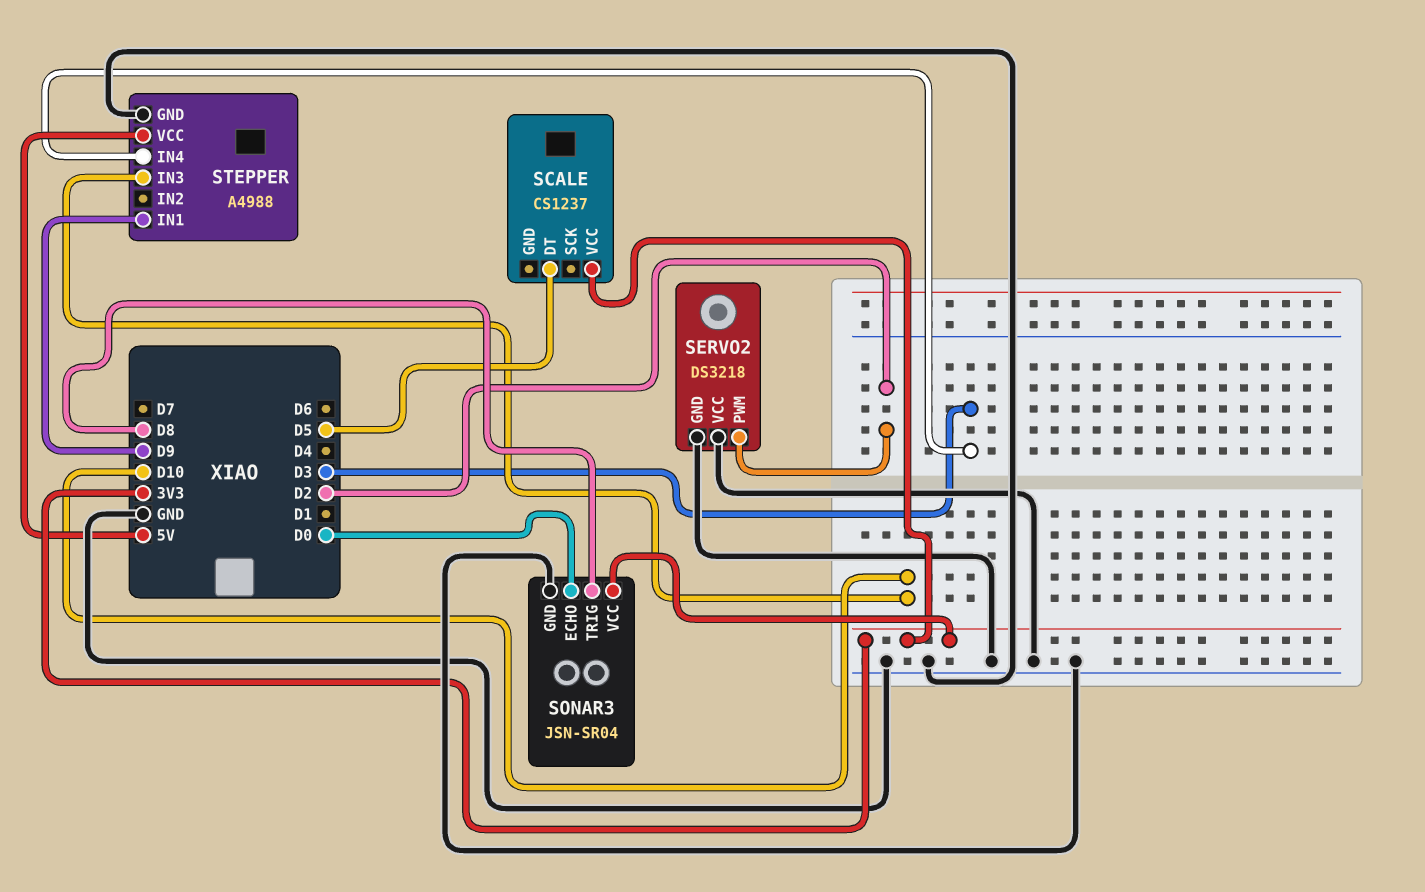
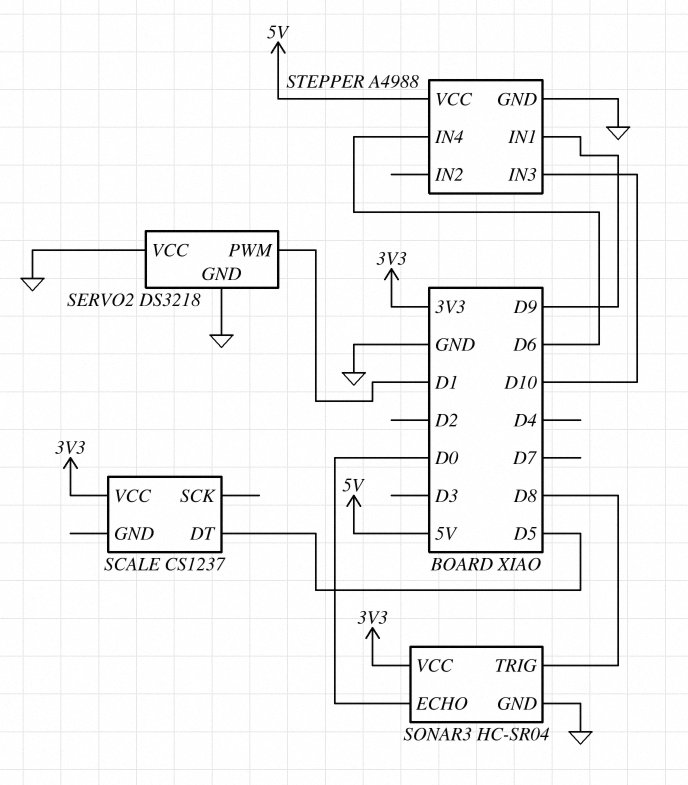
SERVO2 pin PWM: D2 -> D1
SONAR3: JSN-SR04 -> HC-SR04
STEPPER pin IN4: D3 -> D6

